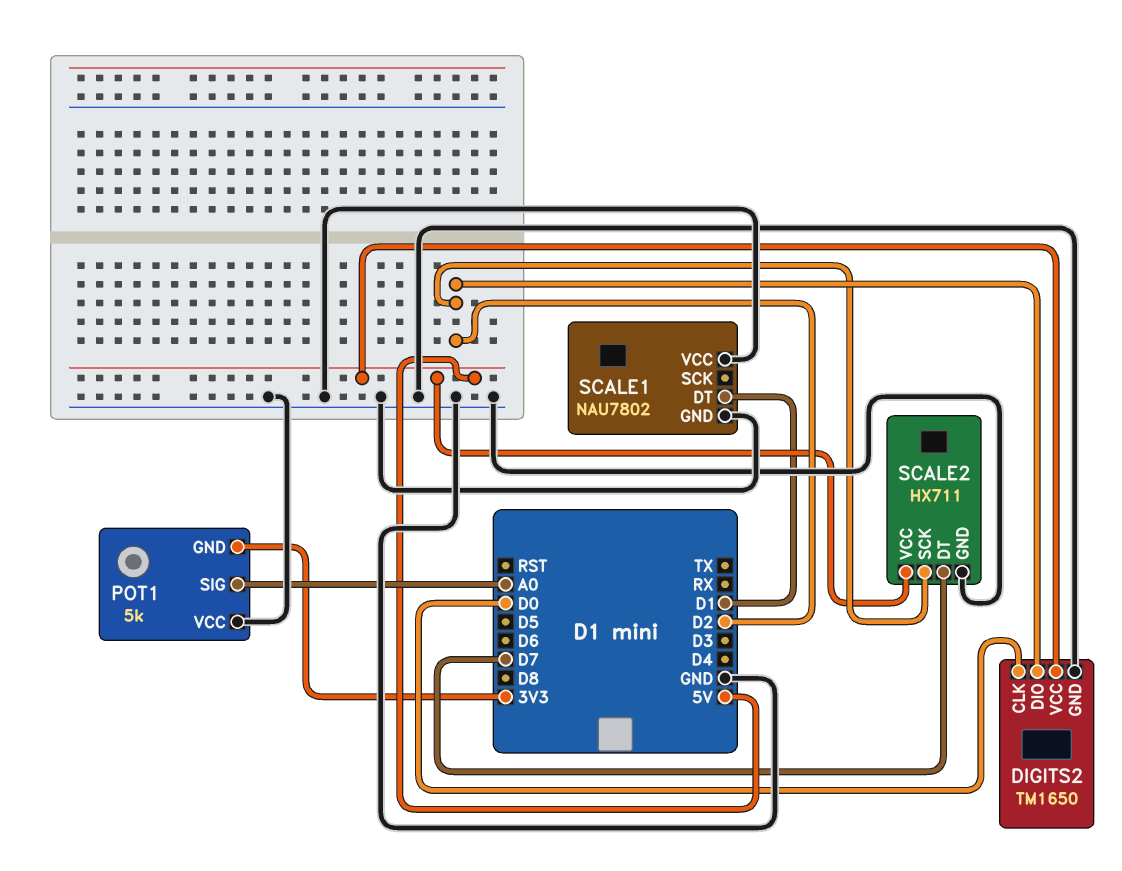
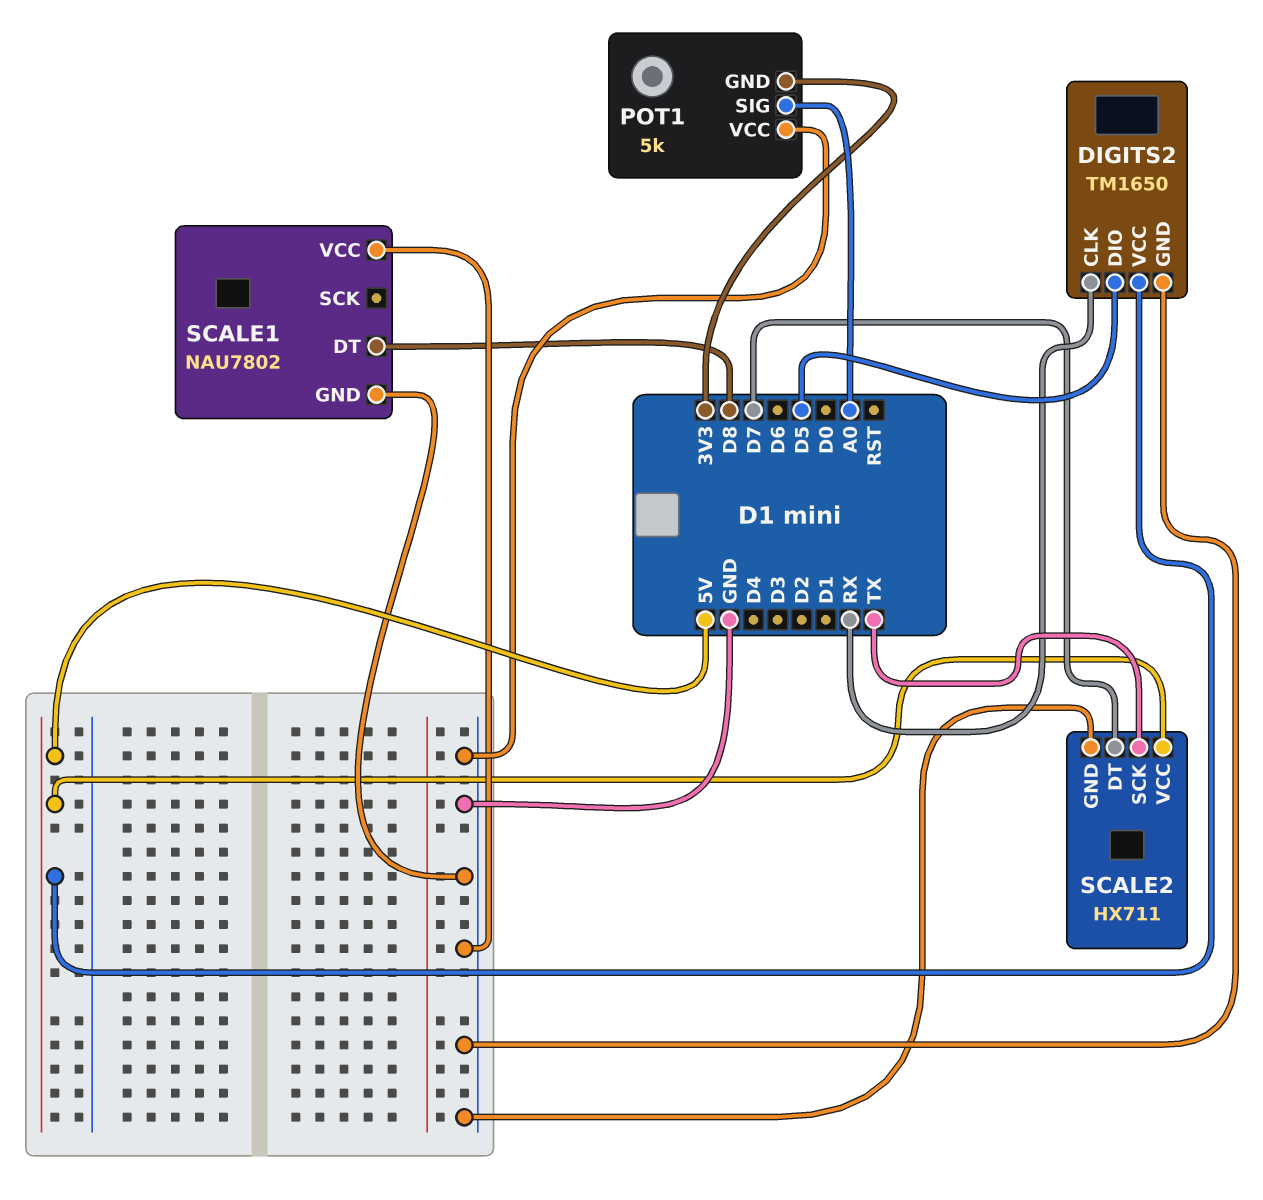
DIGITS2 pin CLK: D0 -> RX
DIGITS2 pin DIO: D2 -> D5
SCALE1 pin DT: D1 -> D8
SCALE2 pin SCK: D2 -> TX

